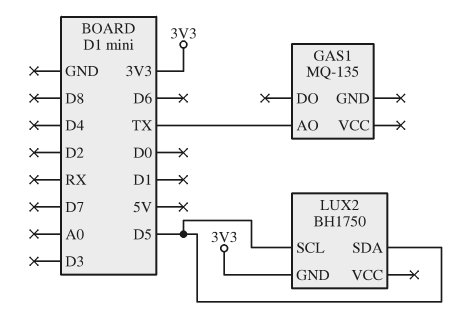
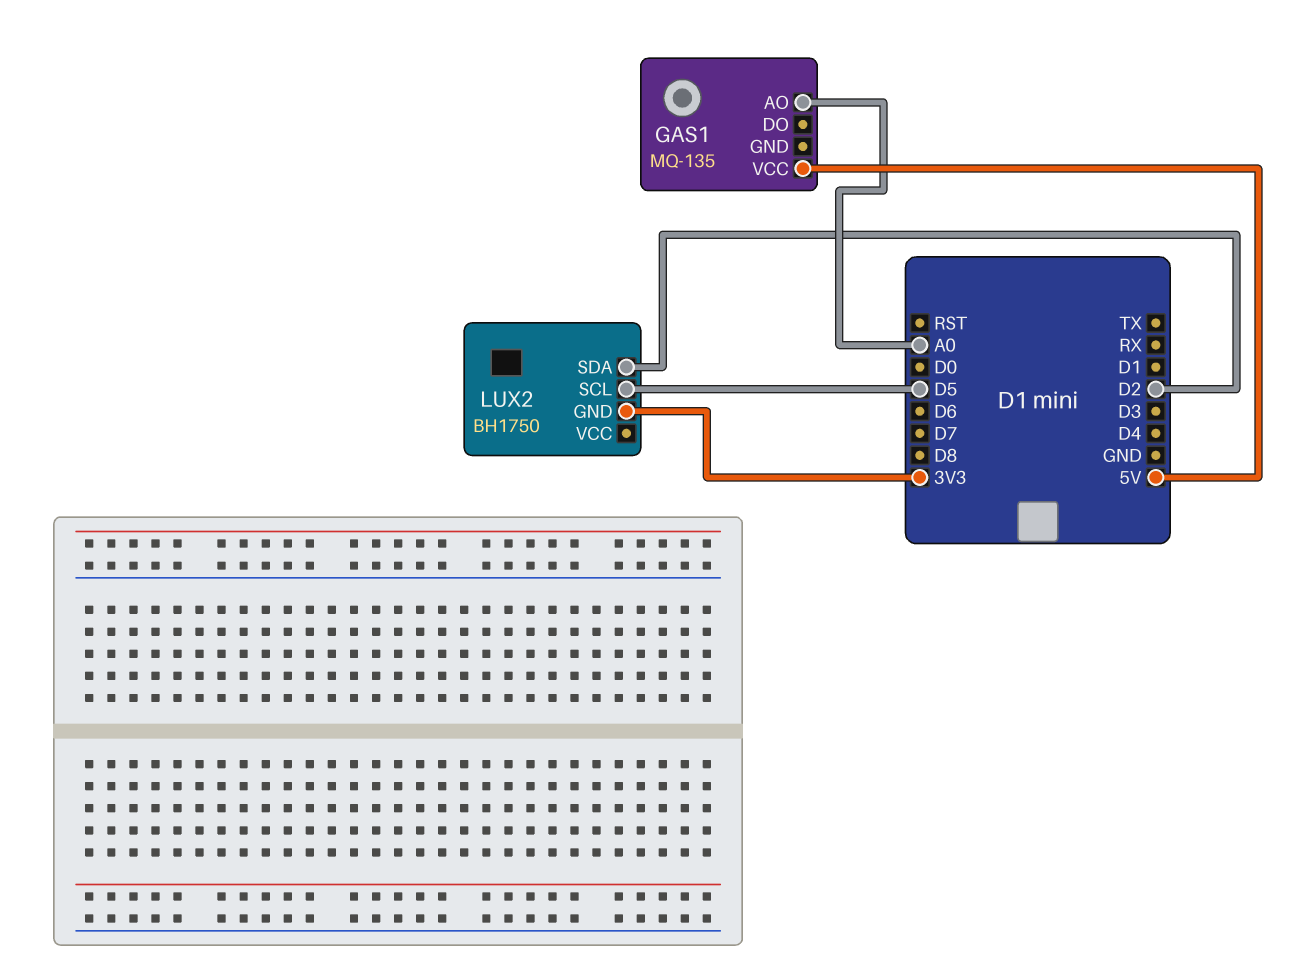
GAS1 pin AO: TX -> A0
GAS1 pin VCC: none -> 5V
LUX2 pin SDA: D5 -> D2

